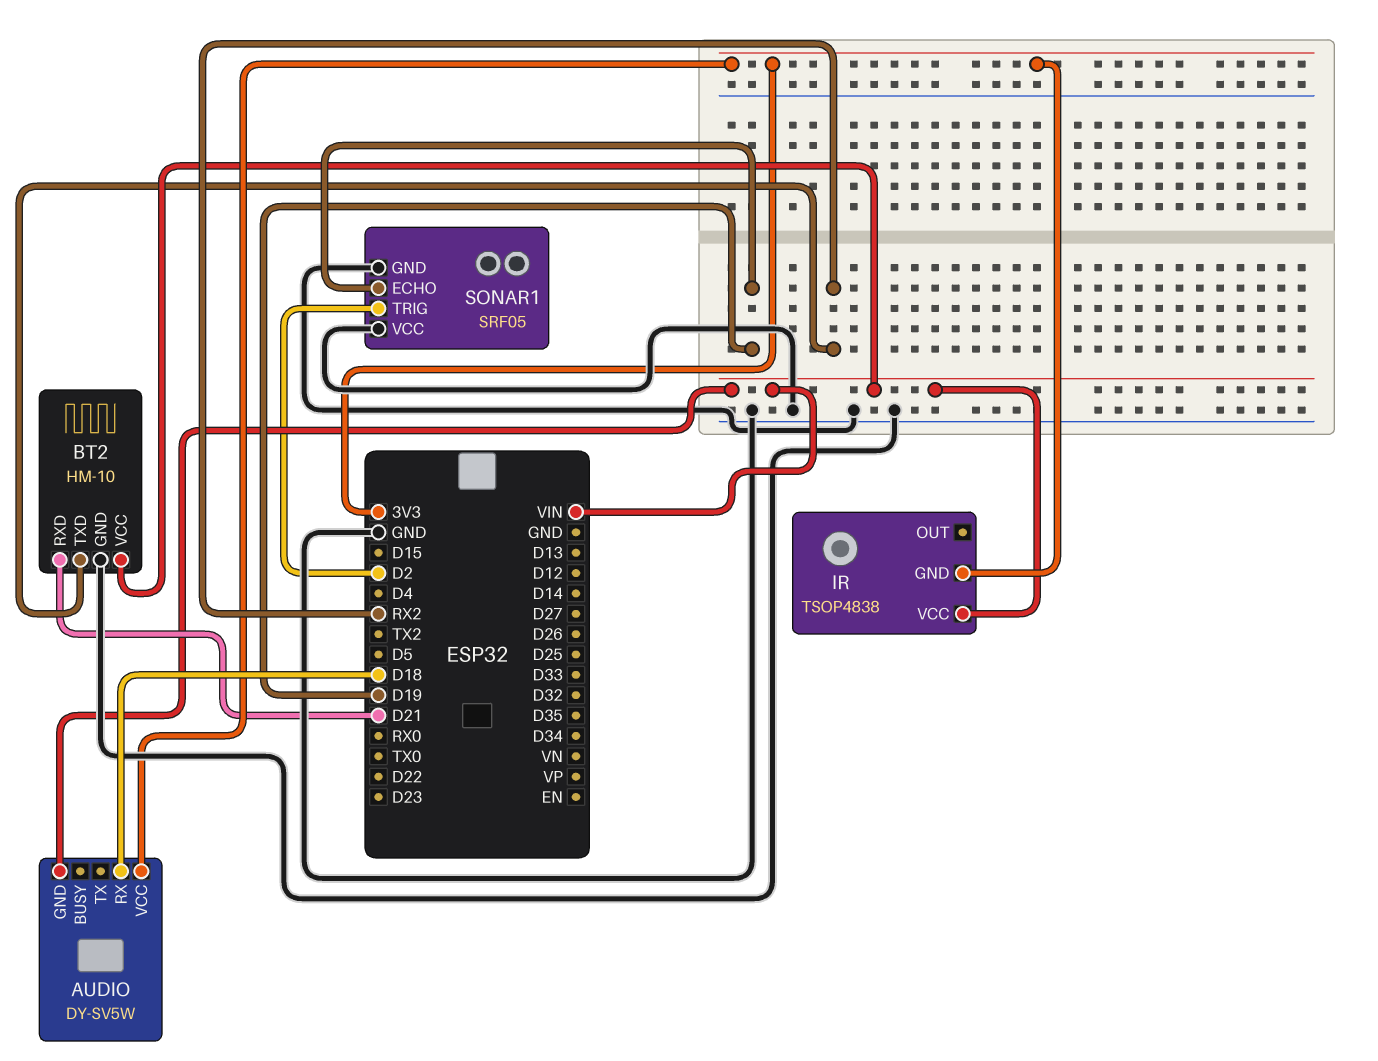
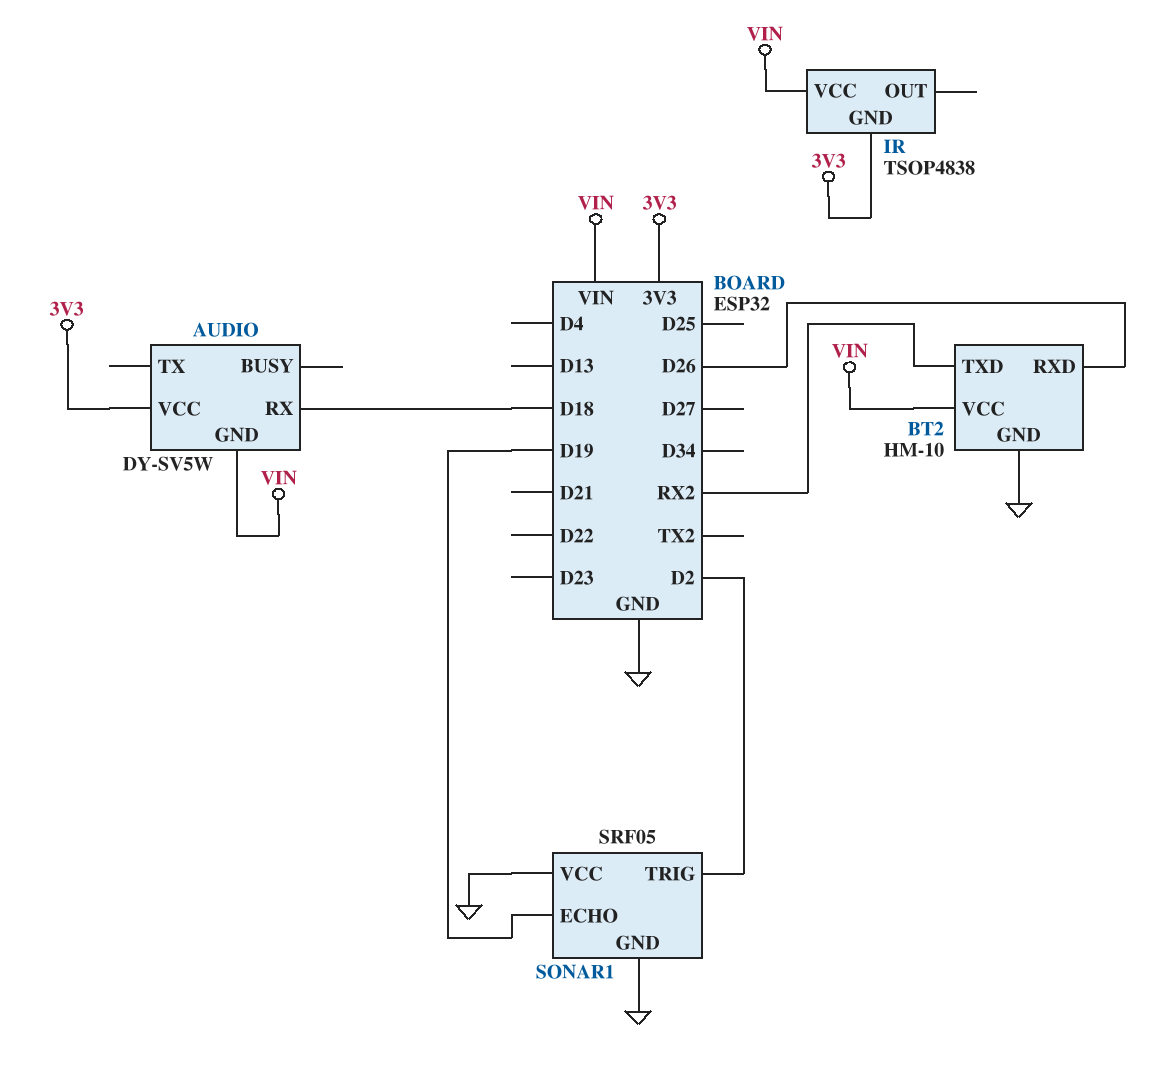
BT2 pin RXD: D21 -> D26

